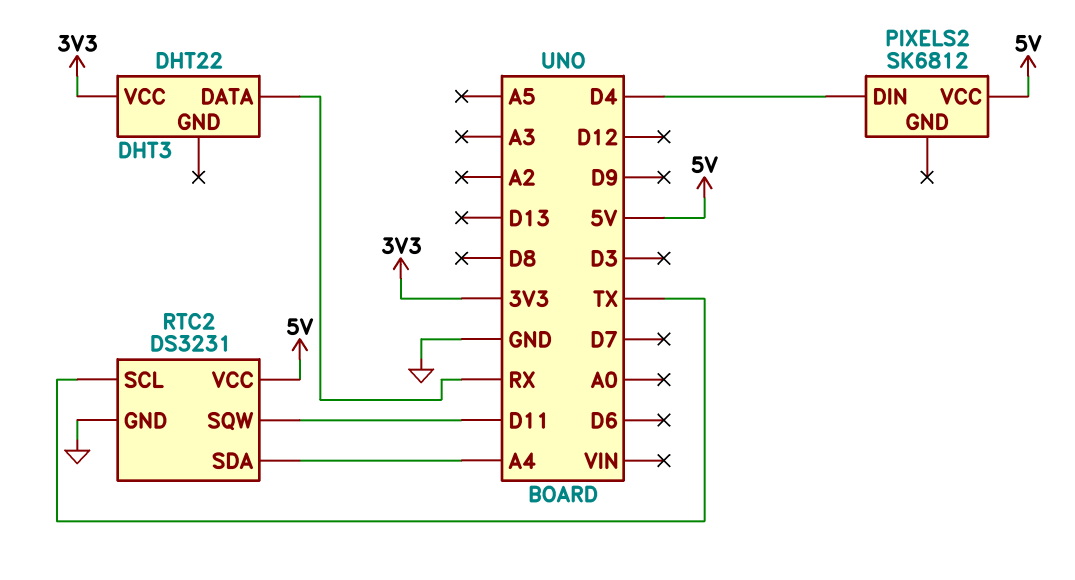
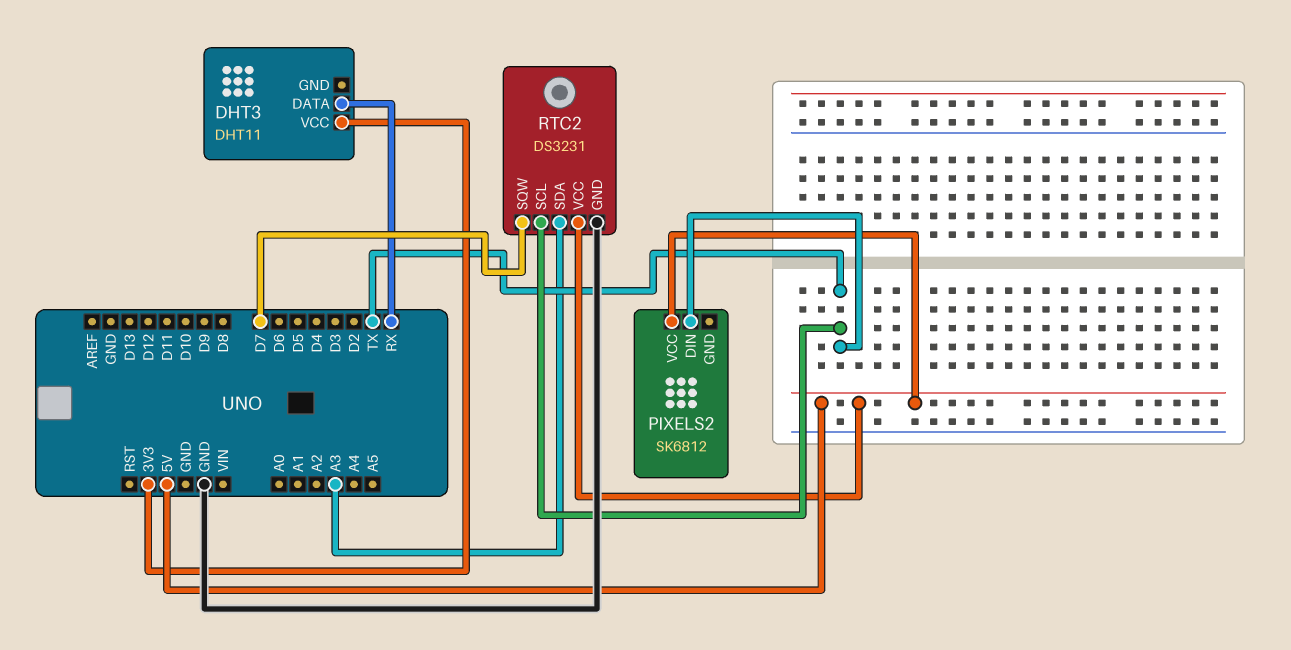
DHT3: DHT22 -> DHT11
PIXELS2 pin DIN: D4 -> TX
RTC2 pin SDA: A4 -> A3
RTC2 pin SQW: D11 -> D7

